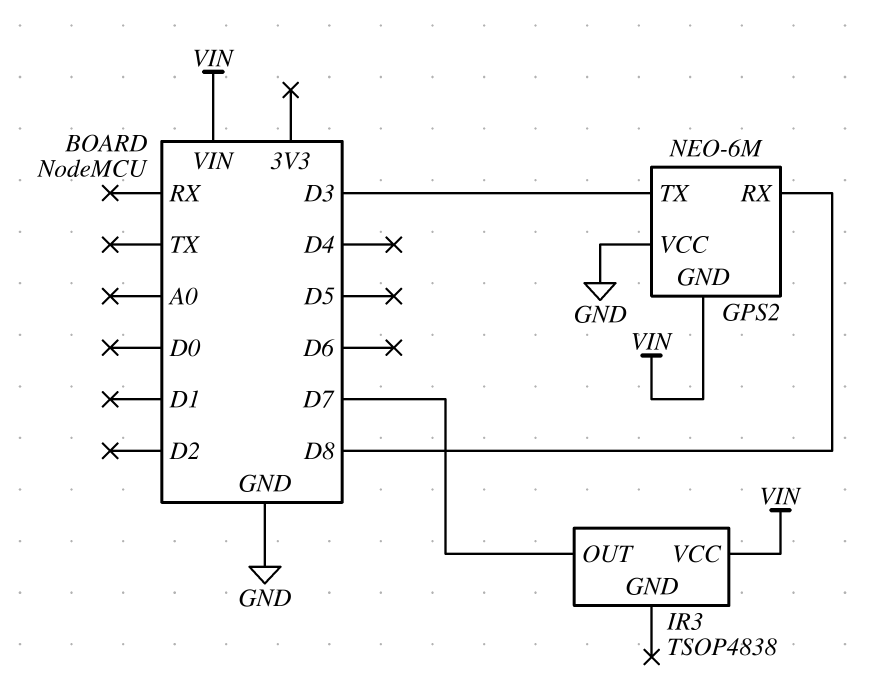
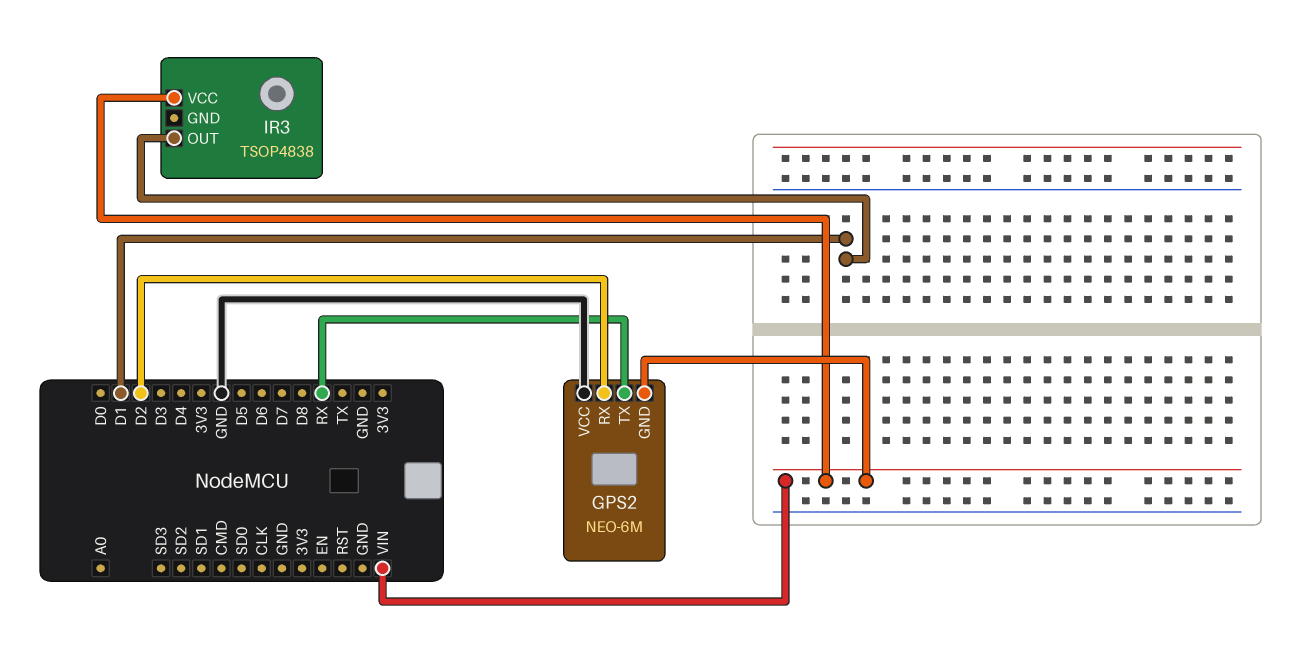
GPS2 pin RX: D8 -> D2
GPS2 pin TX: D3 -> RX
IR3 pin OUT: D7 -> D1

